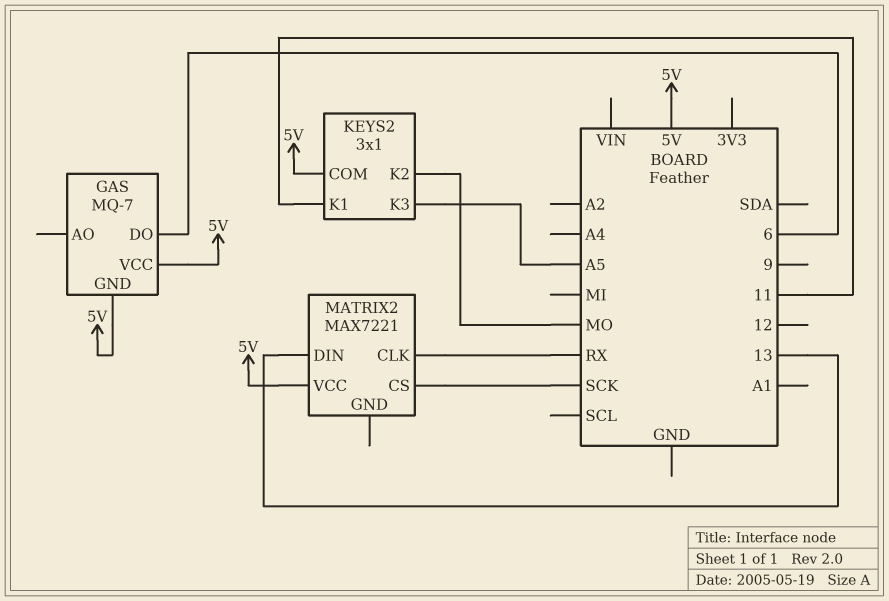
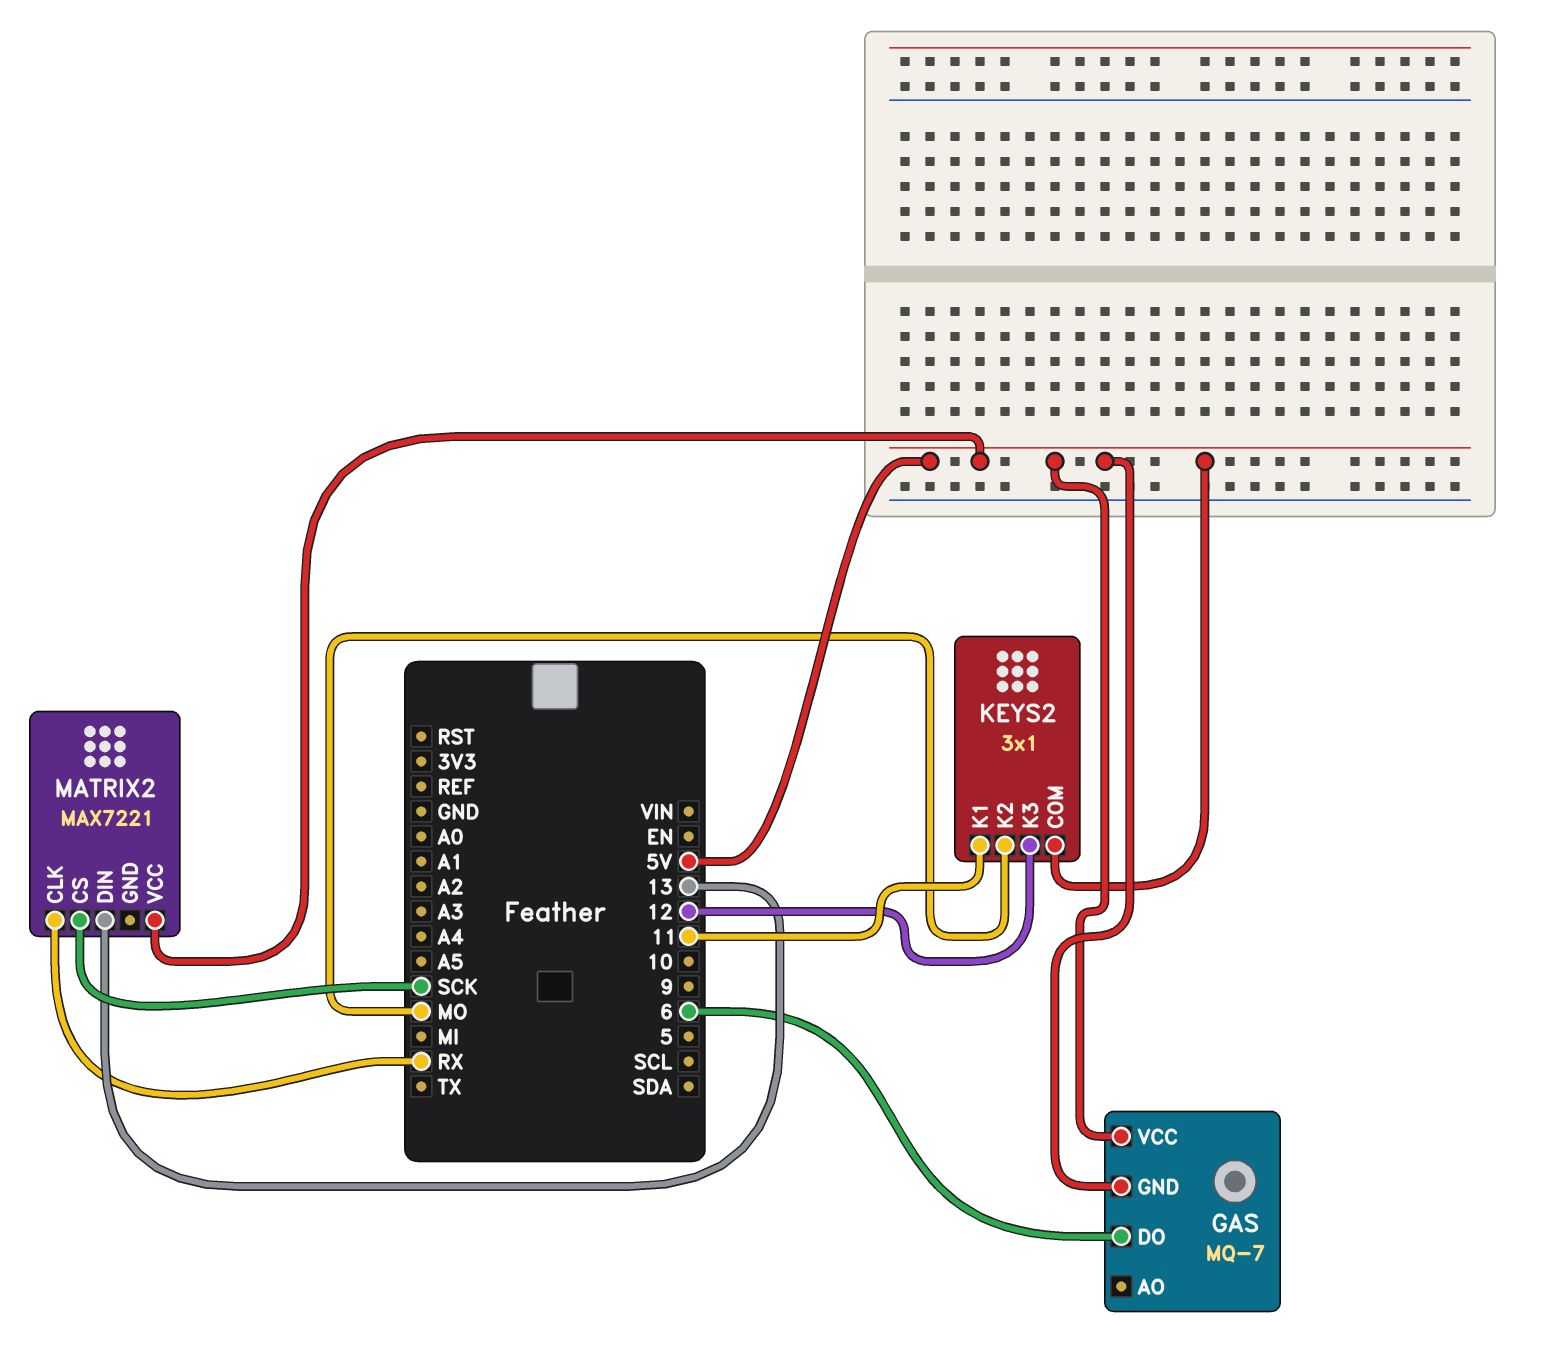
KEYS2 pin K3: A5 -> 12

